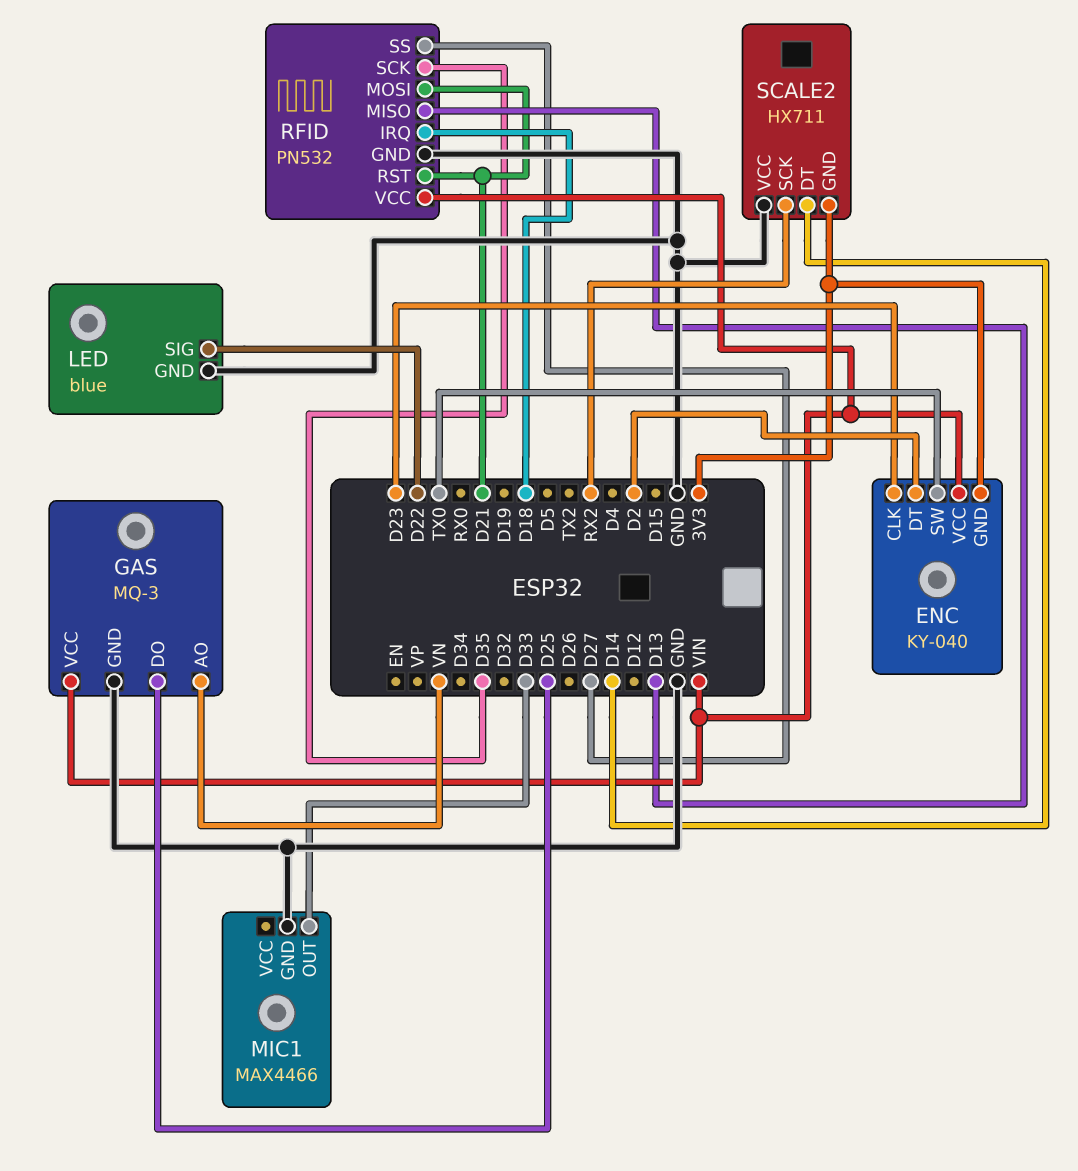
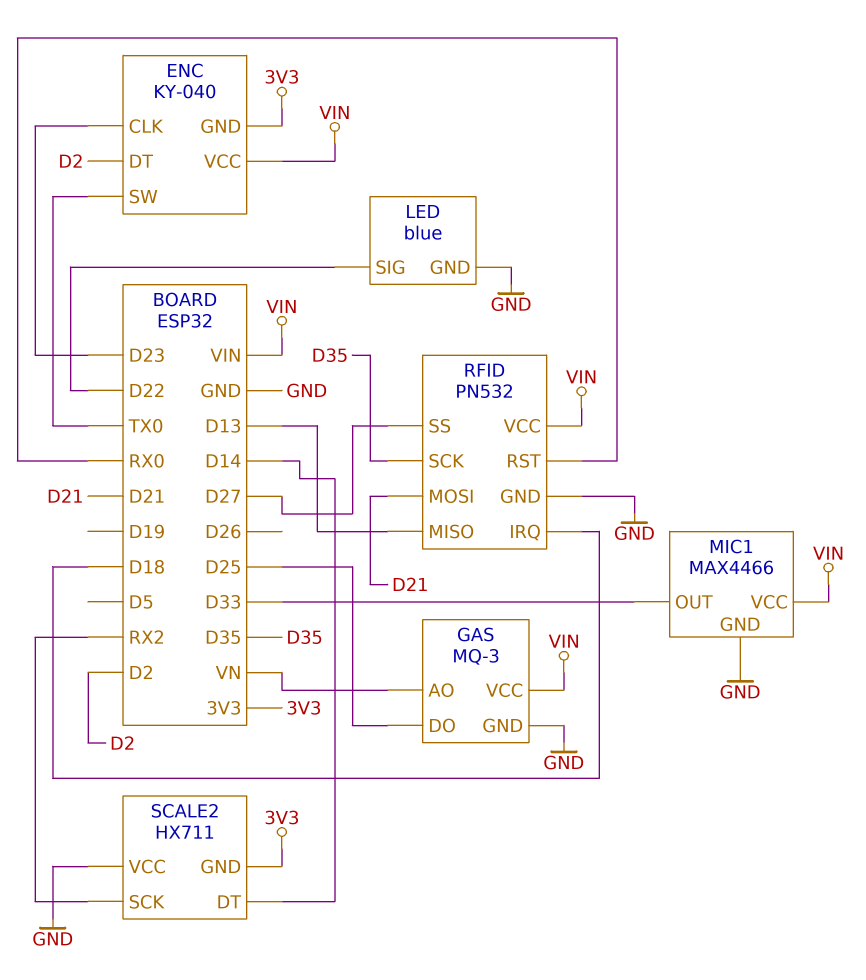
MIC1 pin VCC: none -> VIN
RFID pin RST: D21 -> RX0

